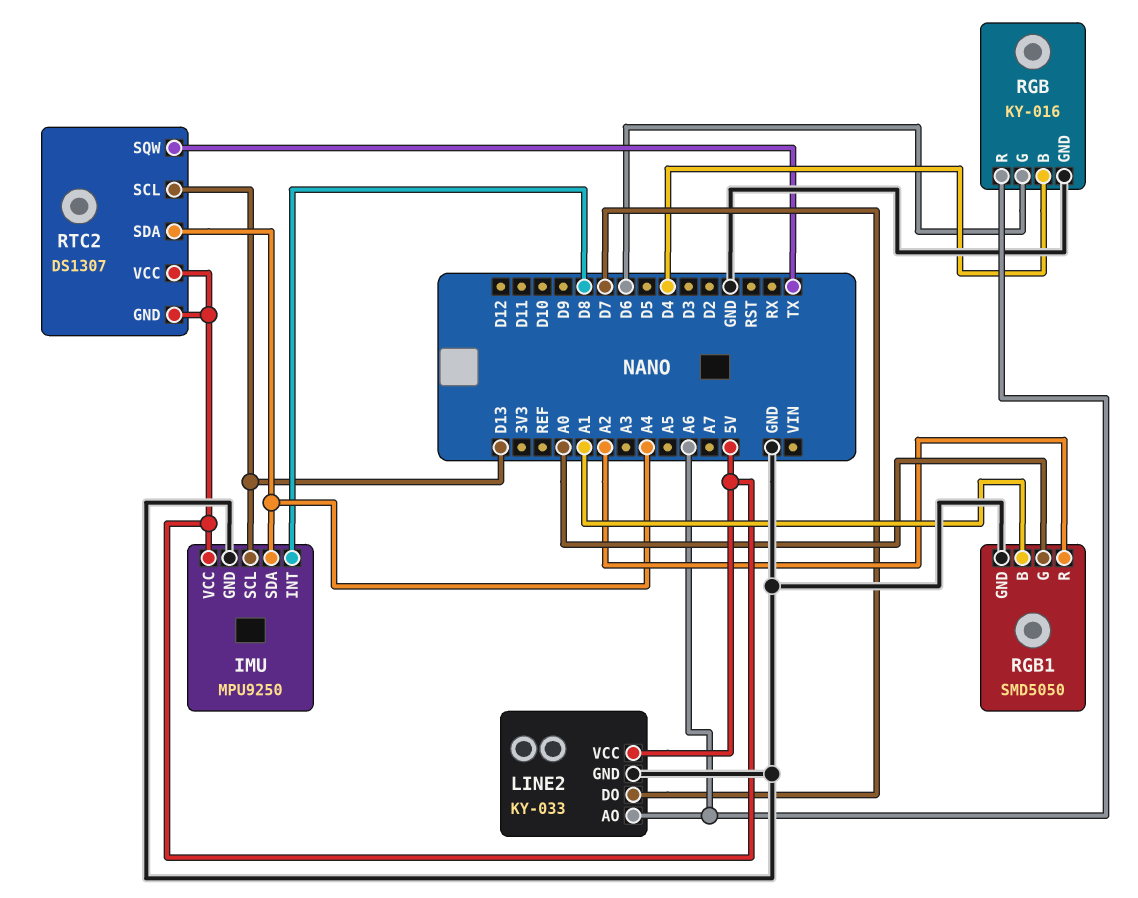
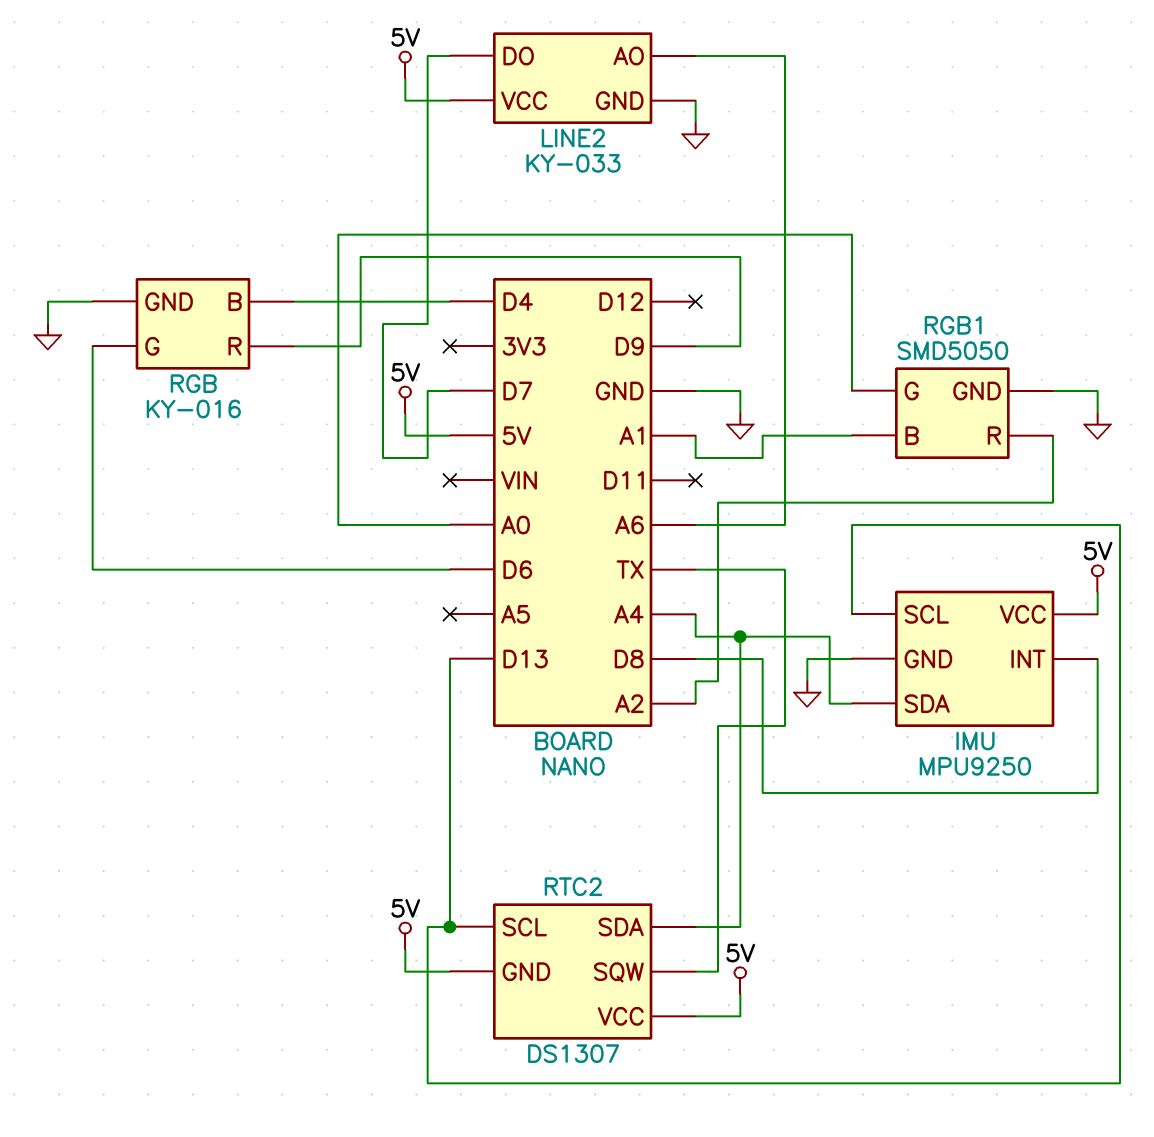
RGB pin R: A6 -> D9

